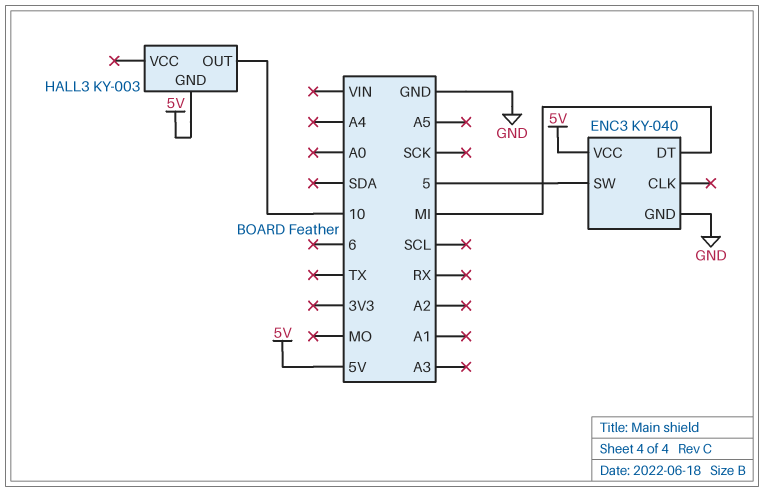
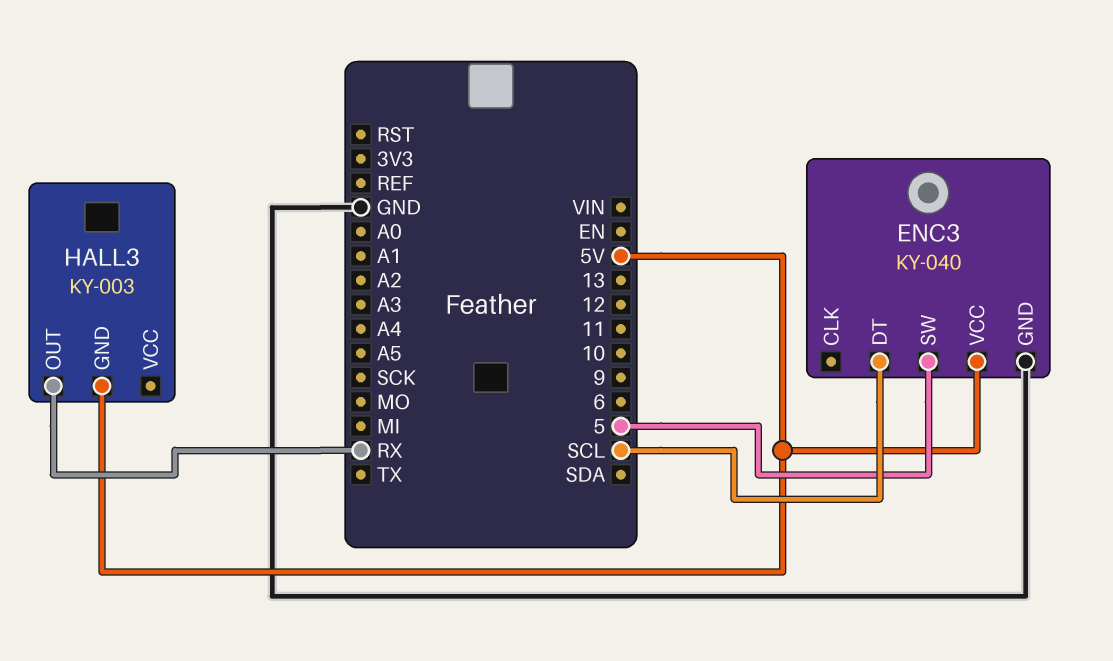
ENC3 pin DT: MI -> SCL
HALL3 pin OUT: 10 -> RX

